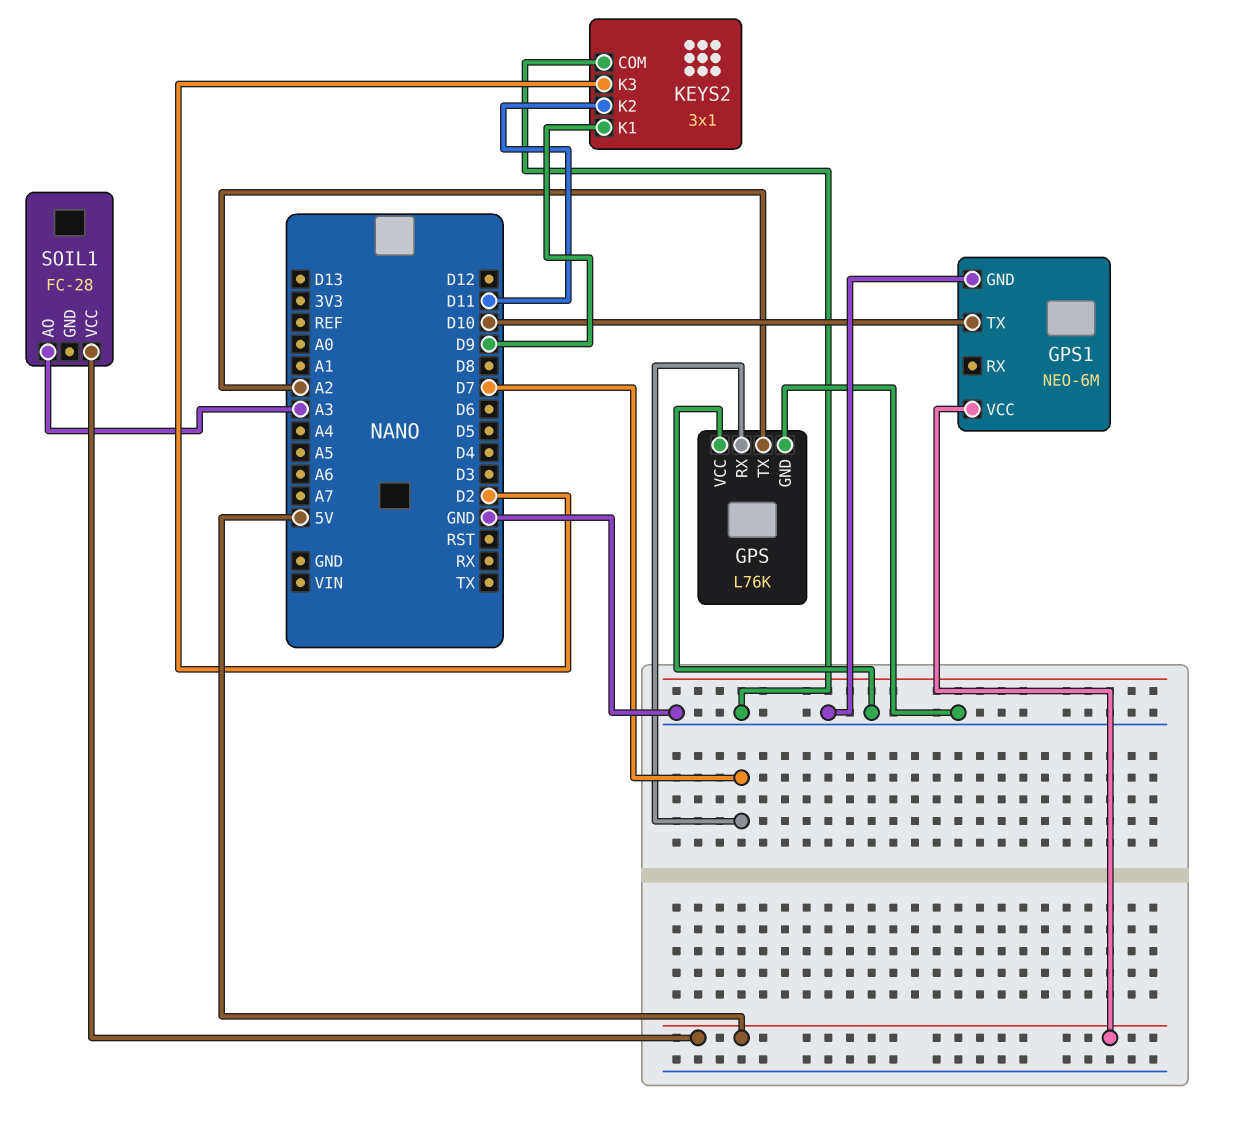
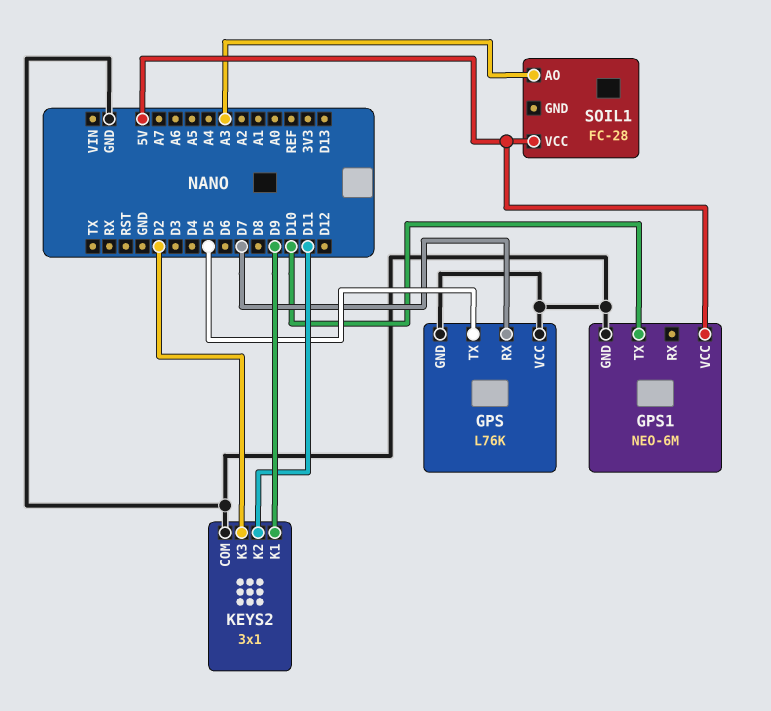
GPS pin TX: A2 -> D5

